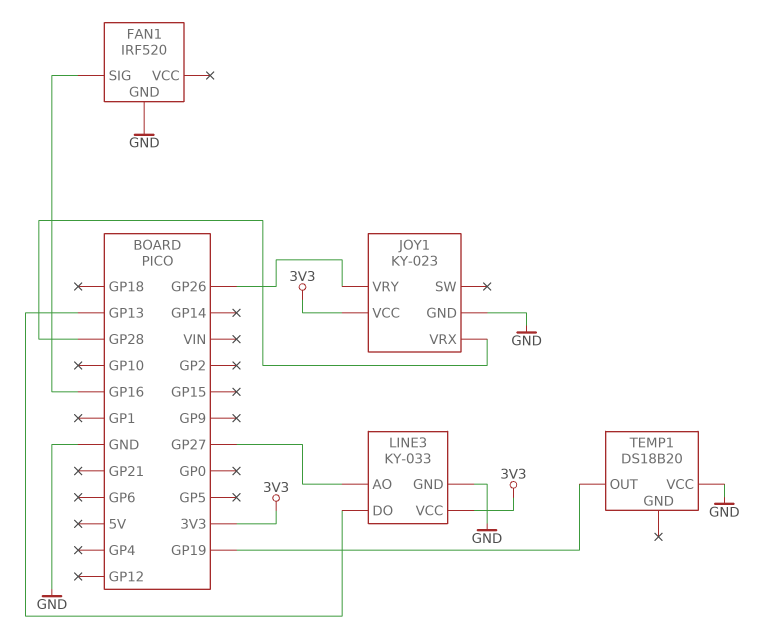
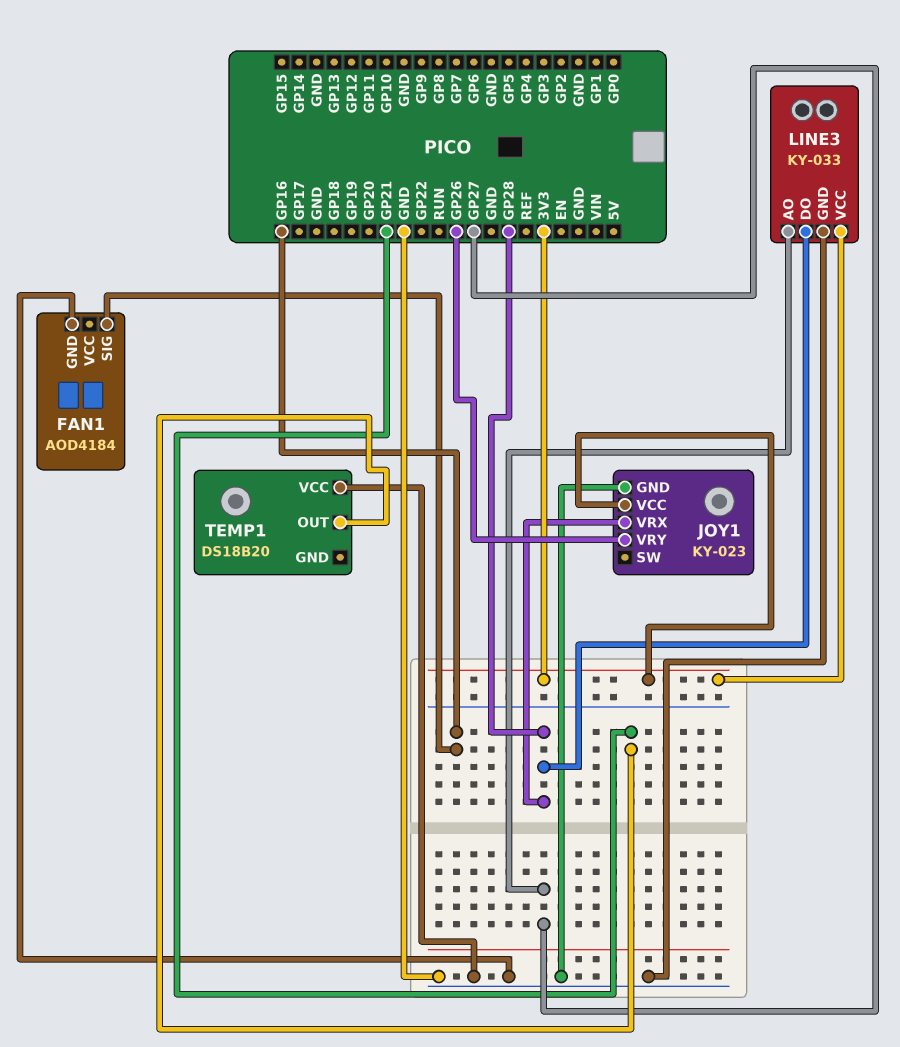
FAN1: IRF520 -> AOD4184
LINE3 pin DO: GP13 -> GP28
TEMP1 pin OUT: GP19 -> GP21

